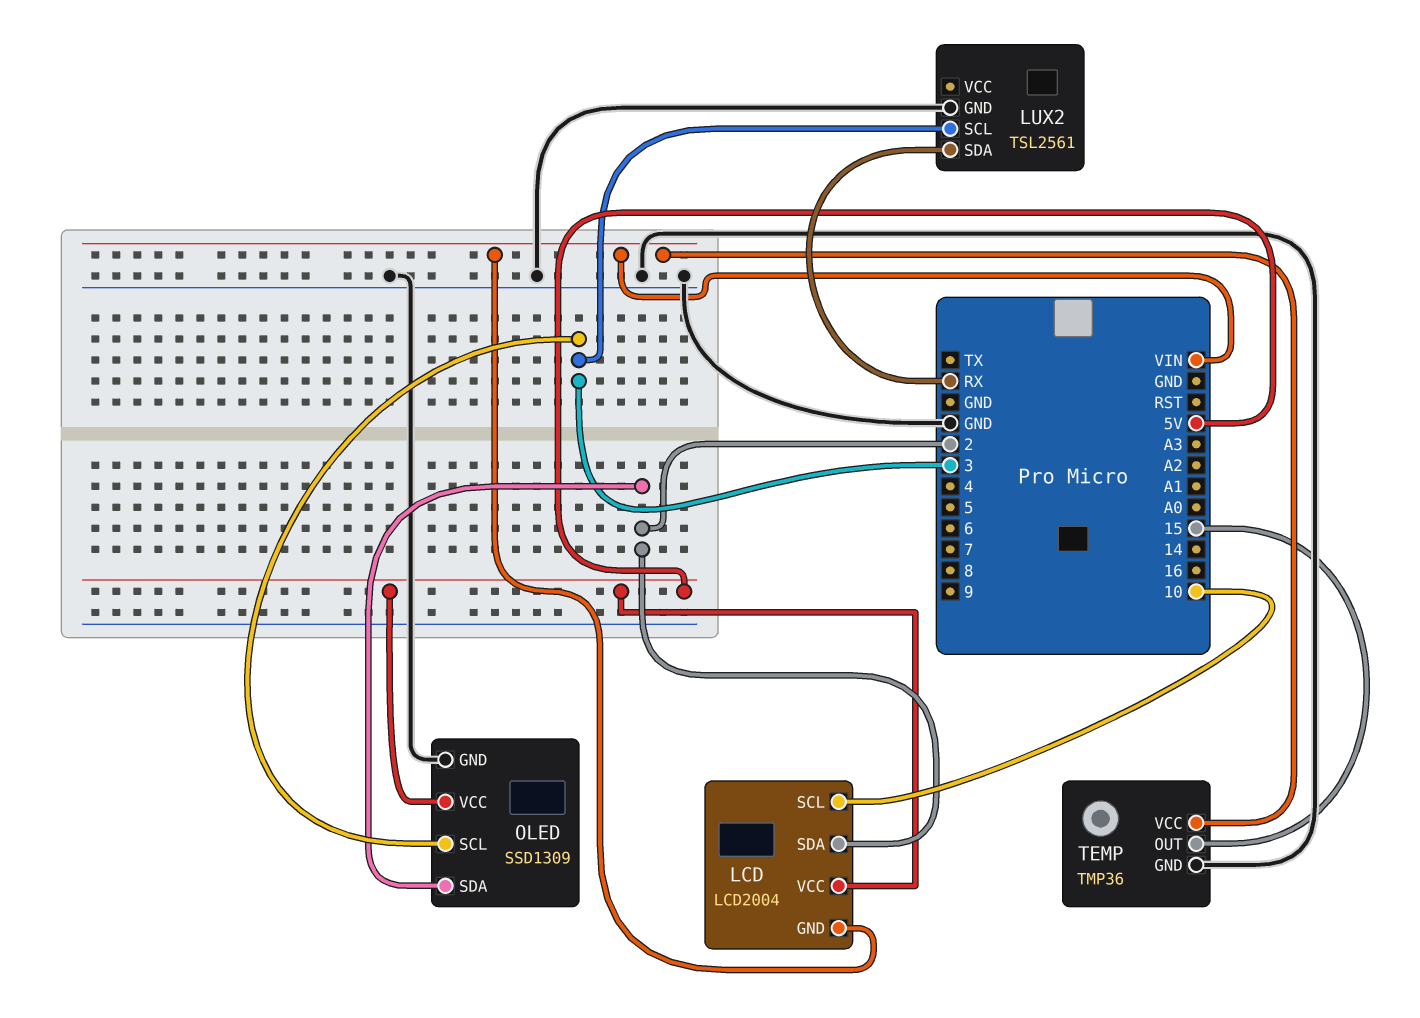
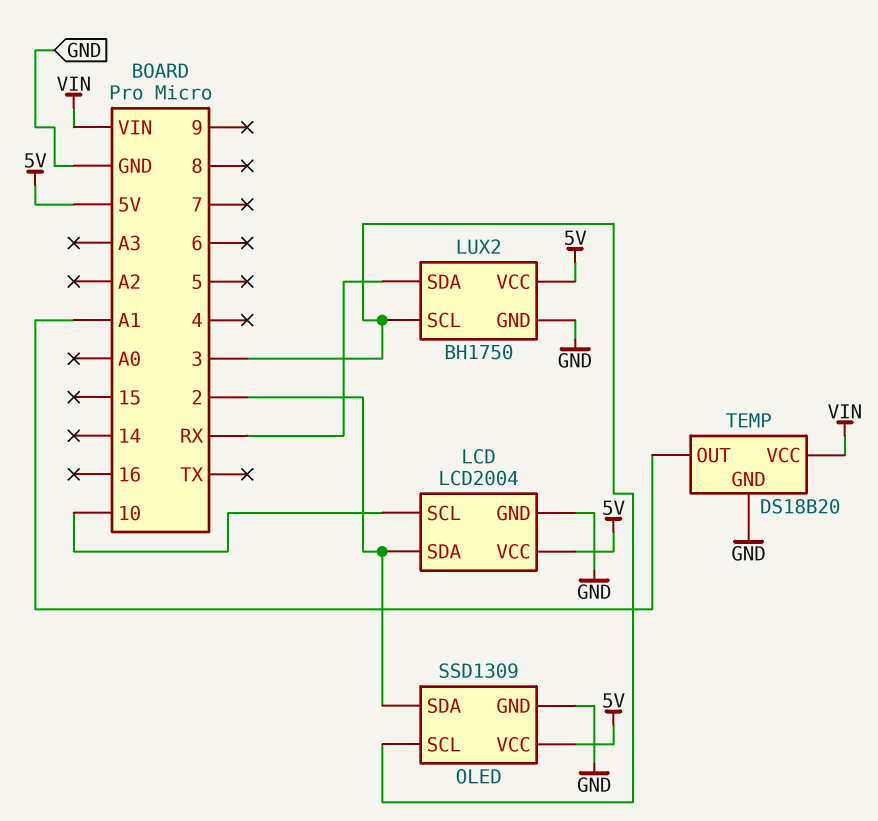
LCD pin GND: VIN -> GND
LUX2: TSL2561 -> BH1750
LUX2 pin VCC: none -> 5V
TEMP: TMP36 -> DS18B20
TEMP pin OUT: 15 -> A1

